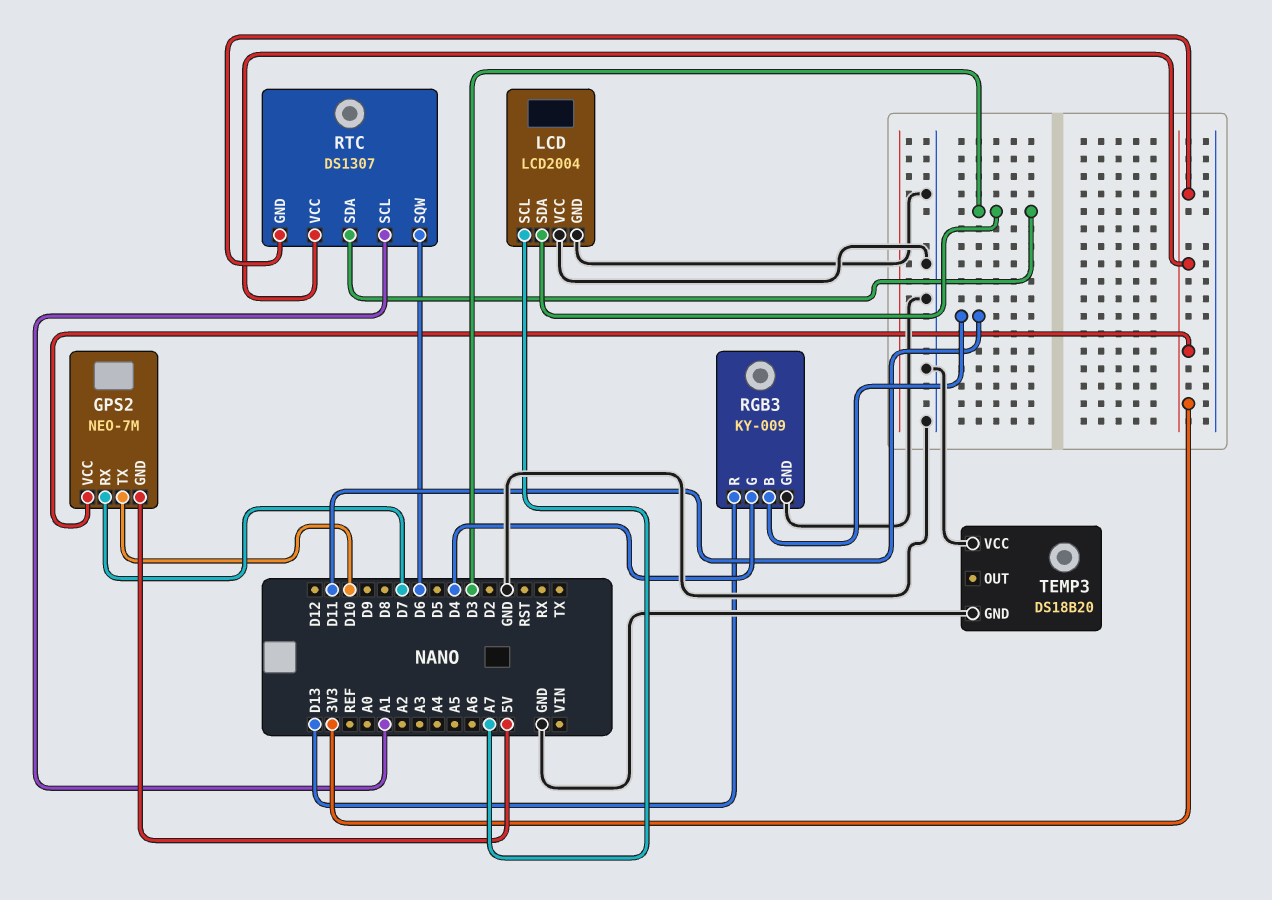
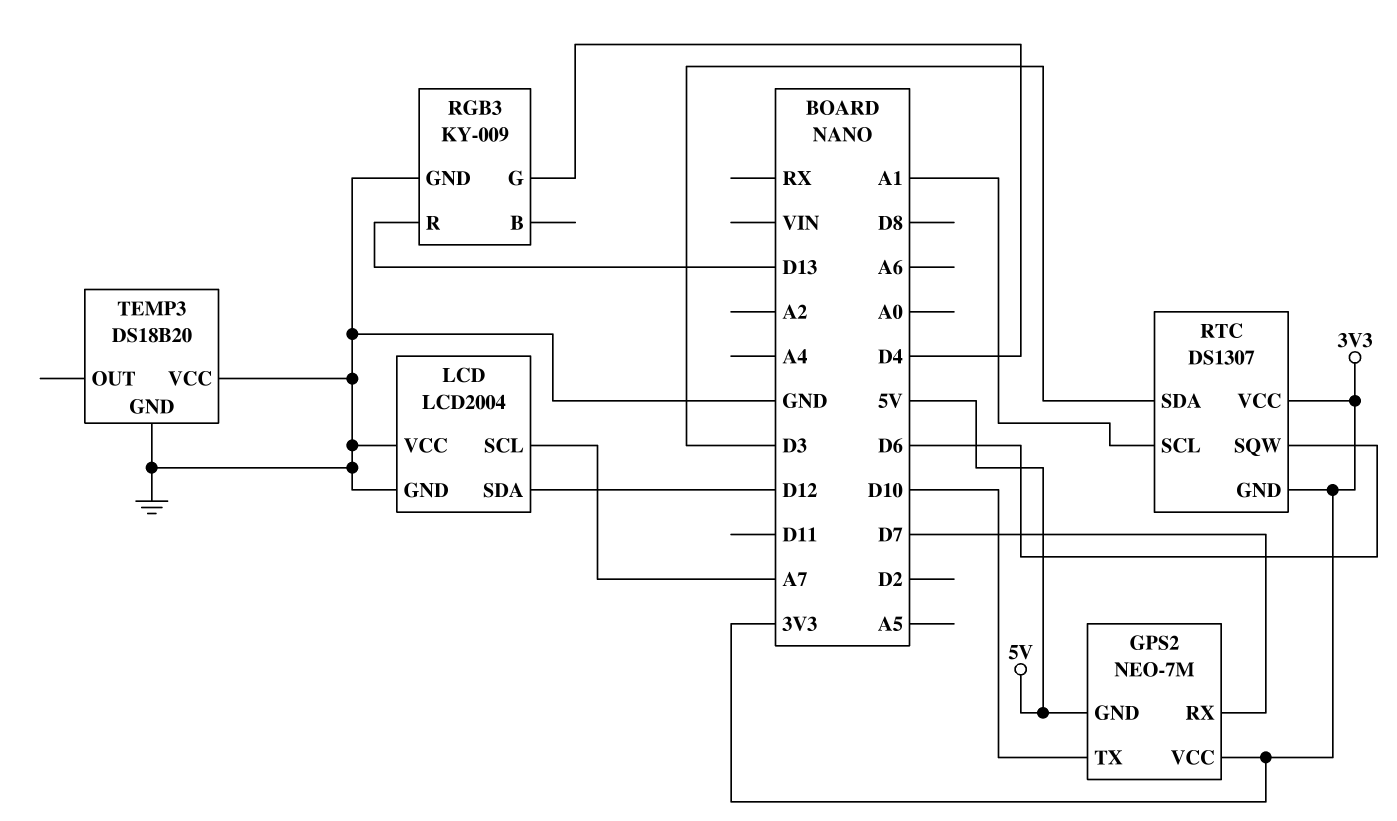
LCD pin SDA: D3 -> D12
RGB3 pin B: D11 -> none

